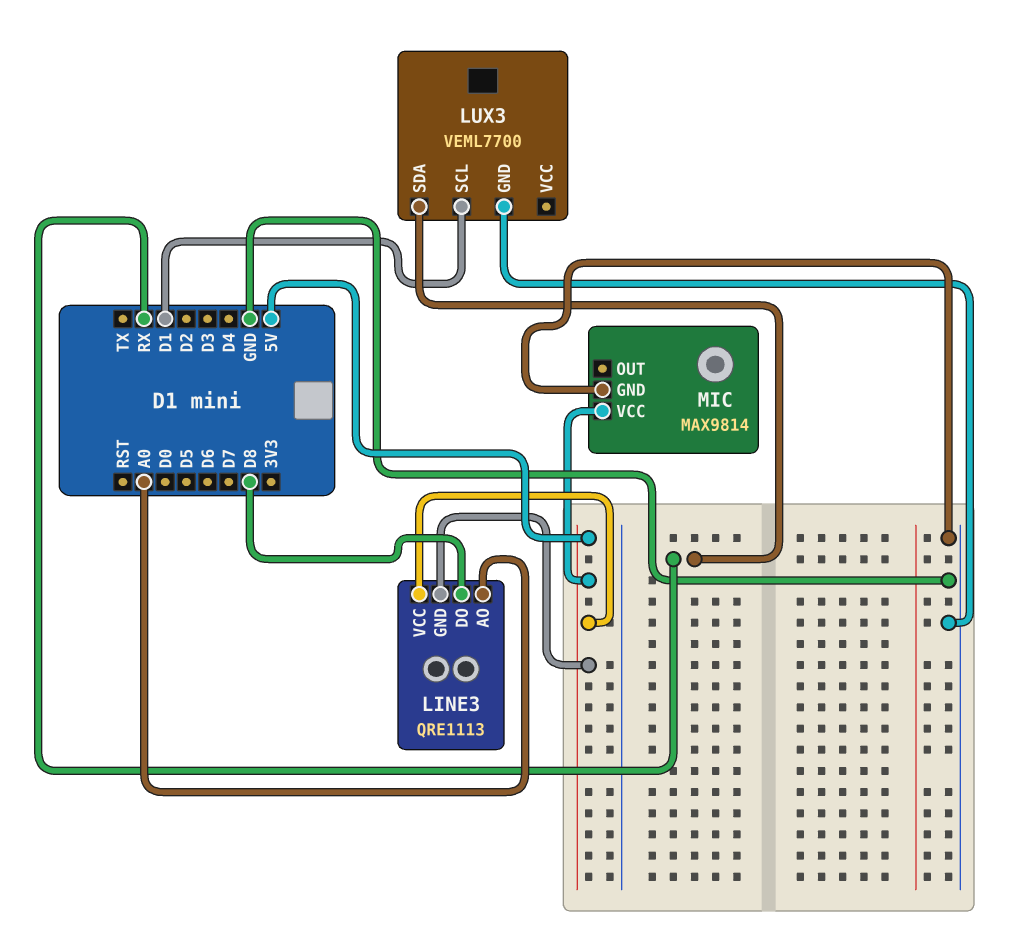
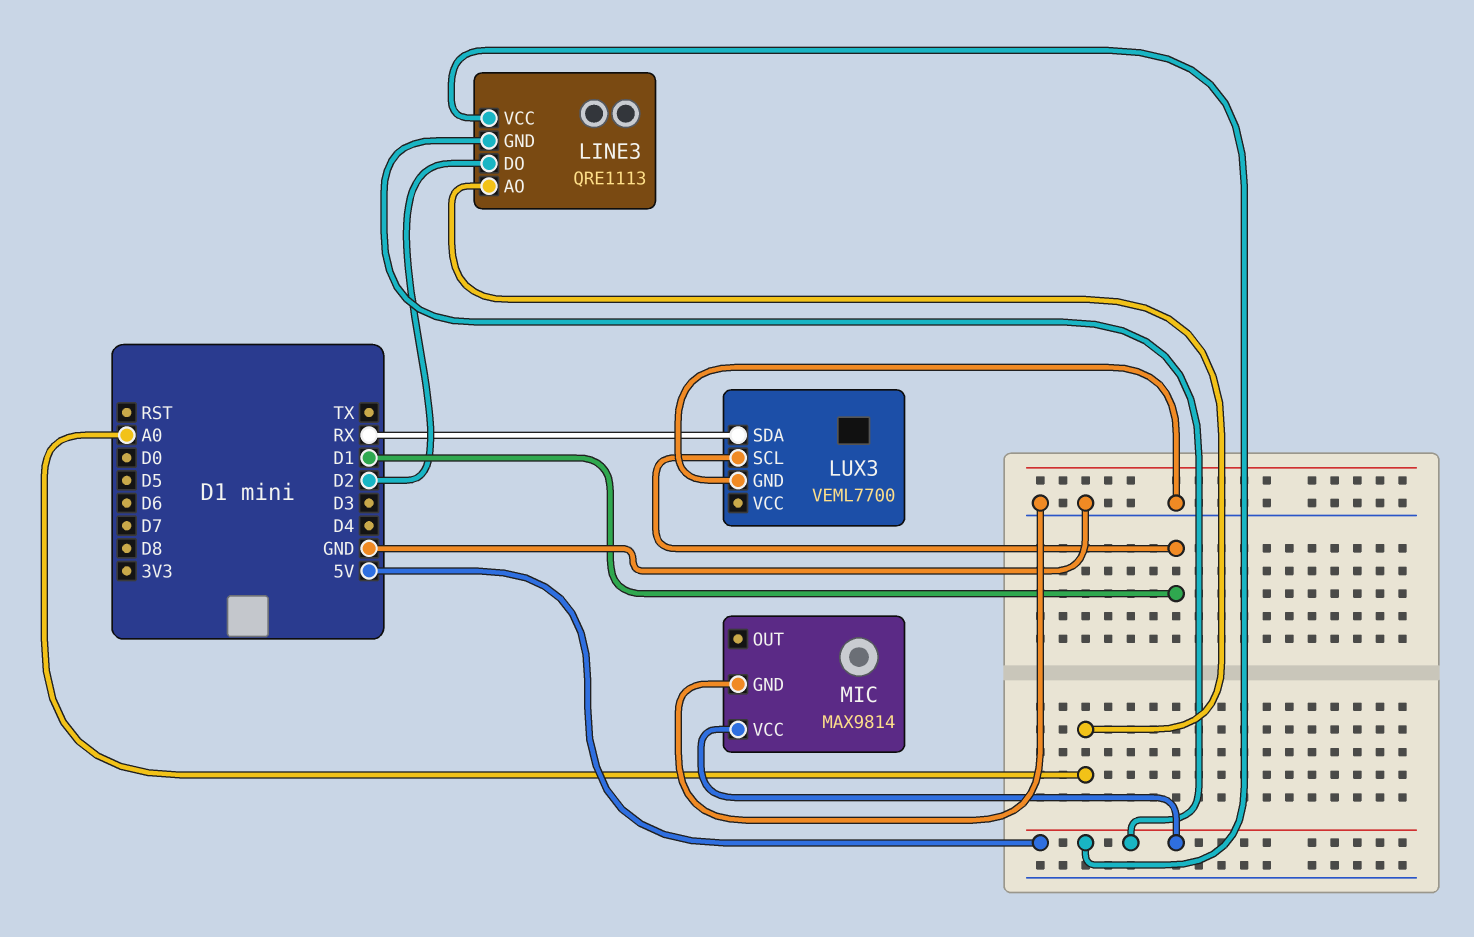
LINE3 pin DO: D8 -> D2

